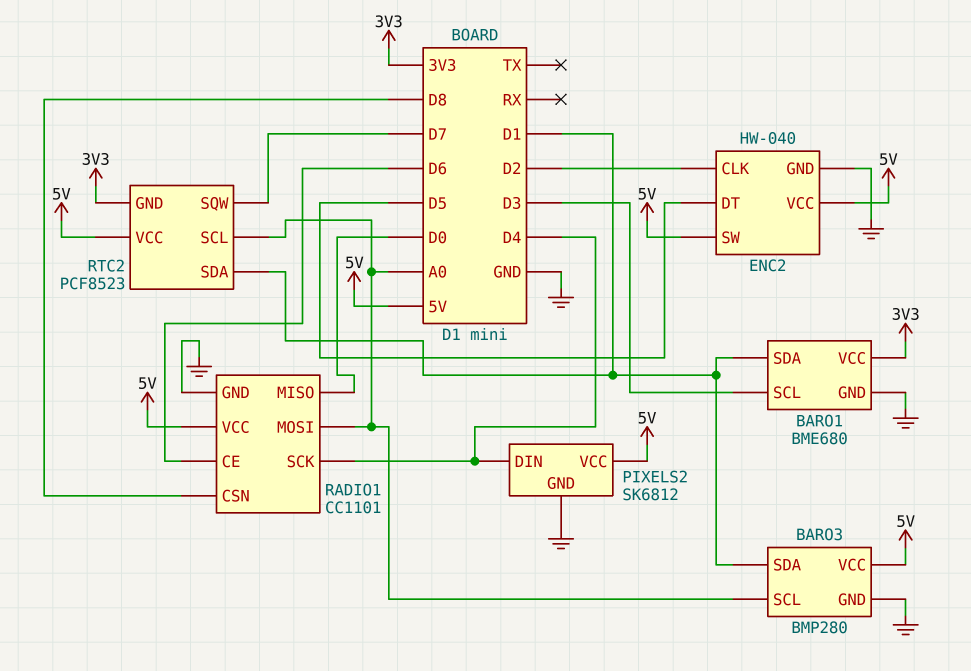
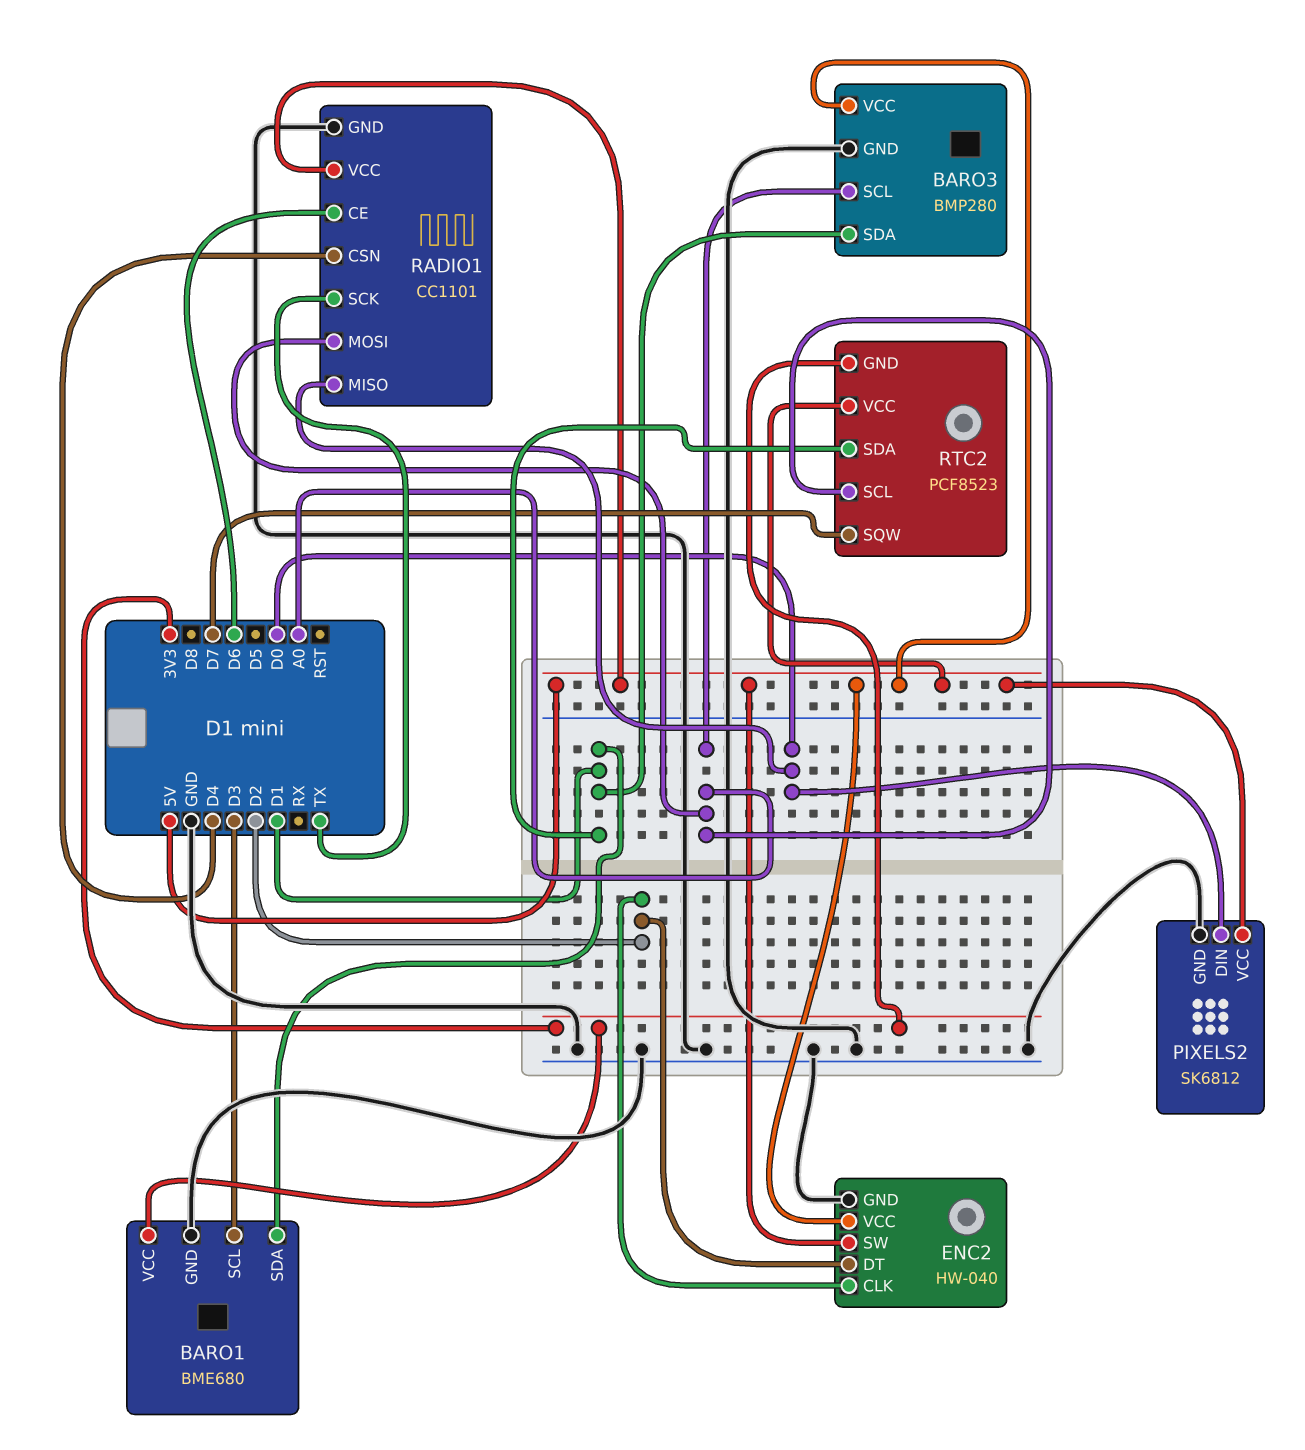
ENC2 pin DT: D5 -> D2
PIXELS2 pin DIN: D4 -> D0
RADIO1 pin CSN: D8 -> D4
RADIO1 pin SCK: D4 -> TX

